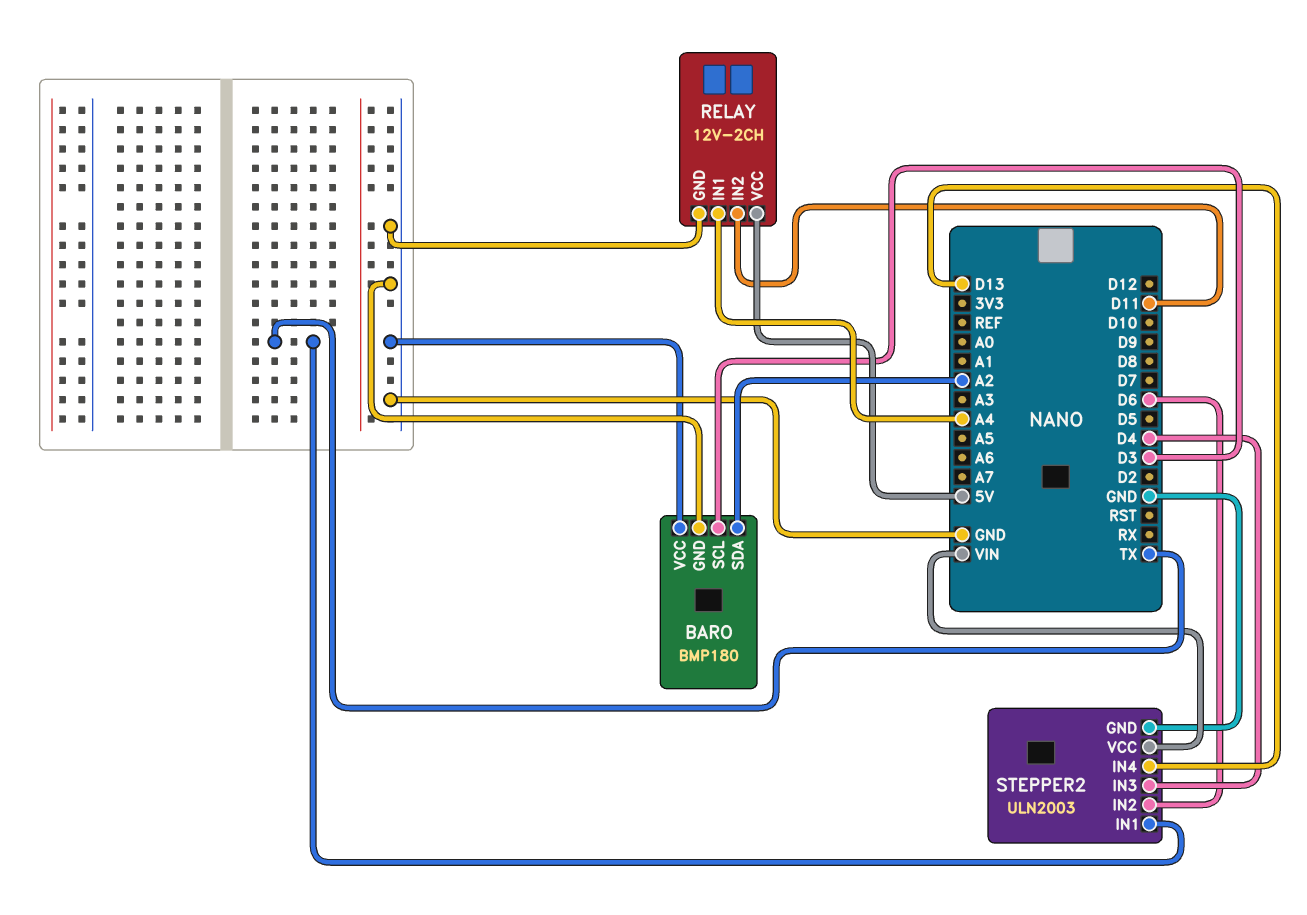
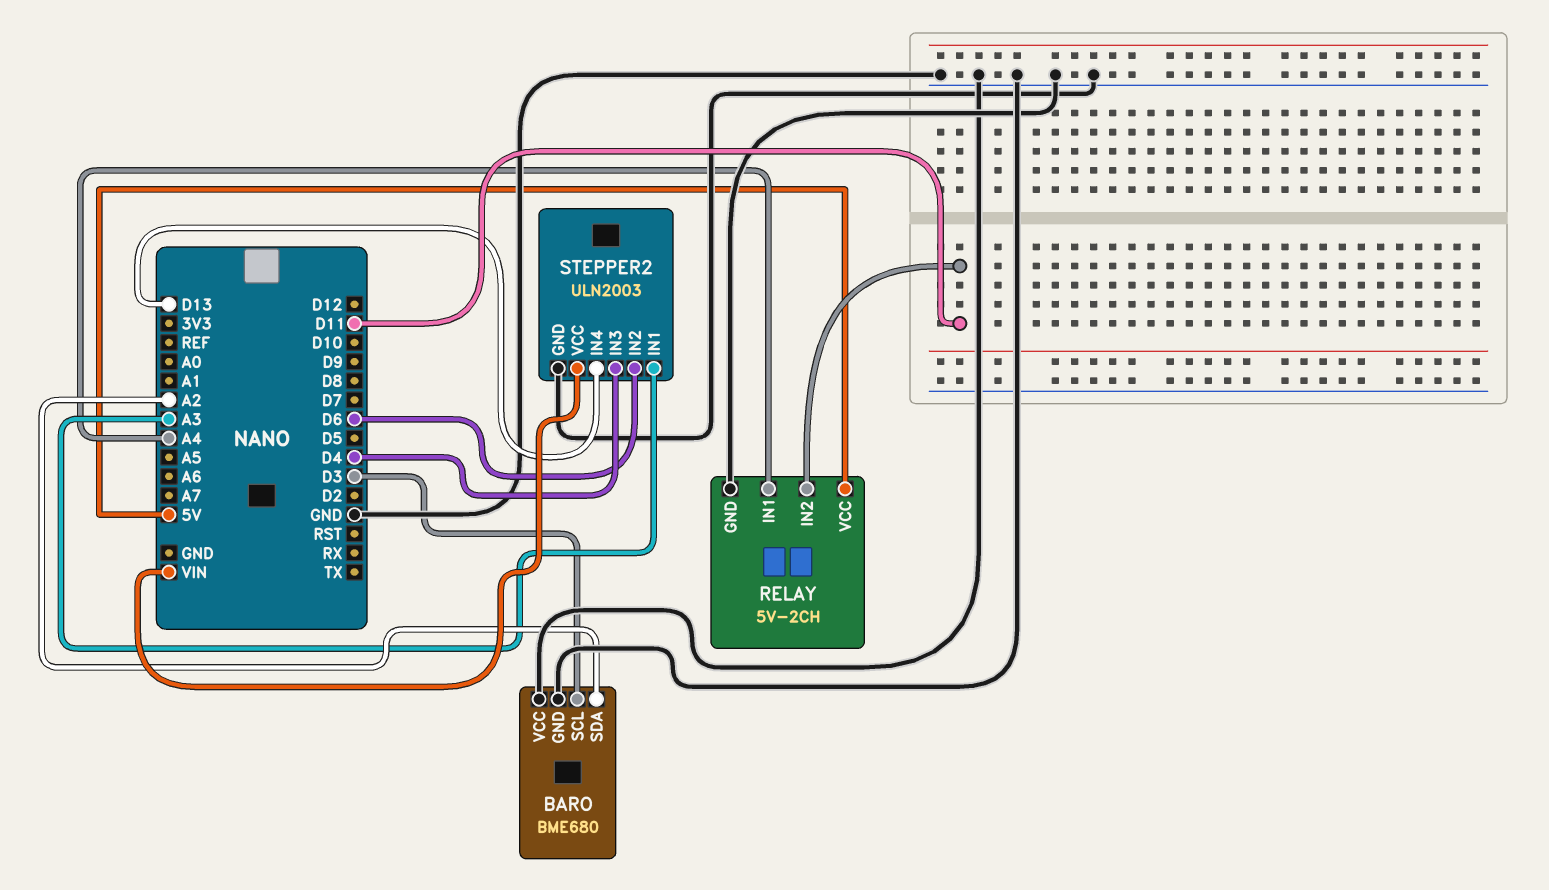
BARO: BMP180 -> BME680
RELAY: 12V-2CH -> 5V-2CH
STEPPER2 pin IN1: TX -> A3

